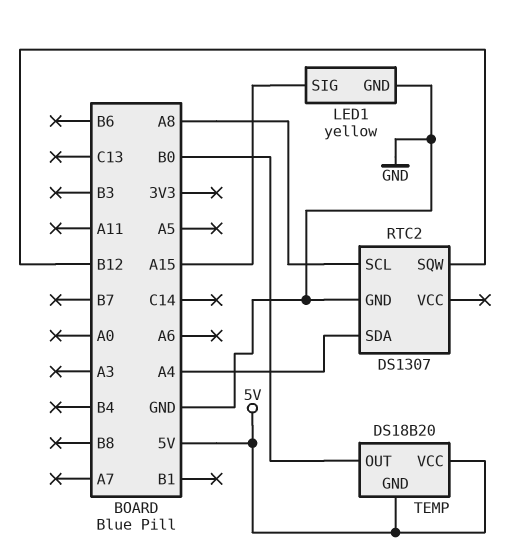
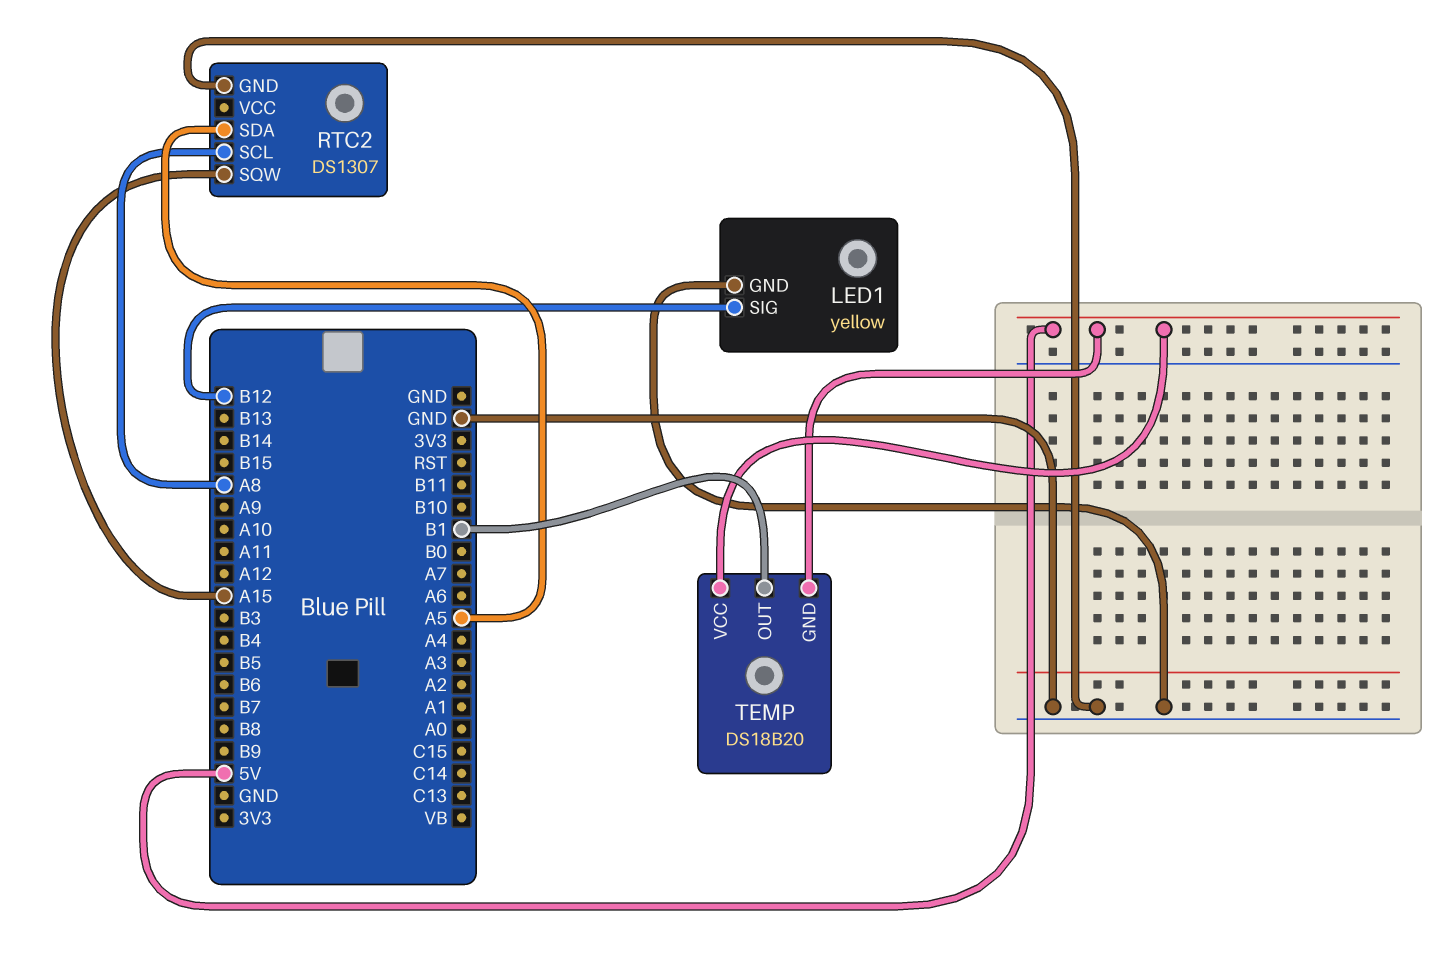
LED1 pin SIG: A15 -> B12
RTC2 pin SDA: A4 -> A5
RTC2 pin SQW: B12 -> A15
TEMP pin OUT: B0 -> B1

